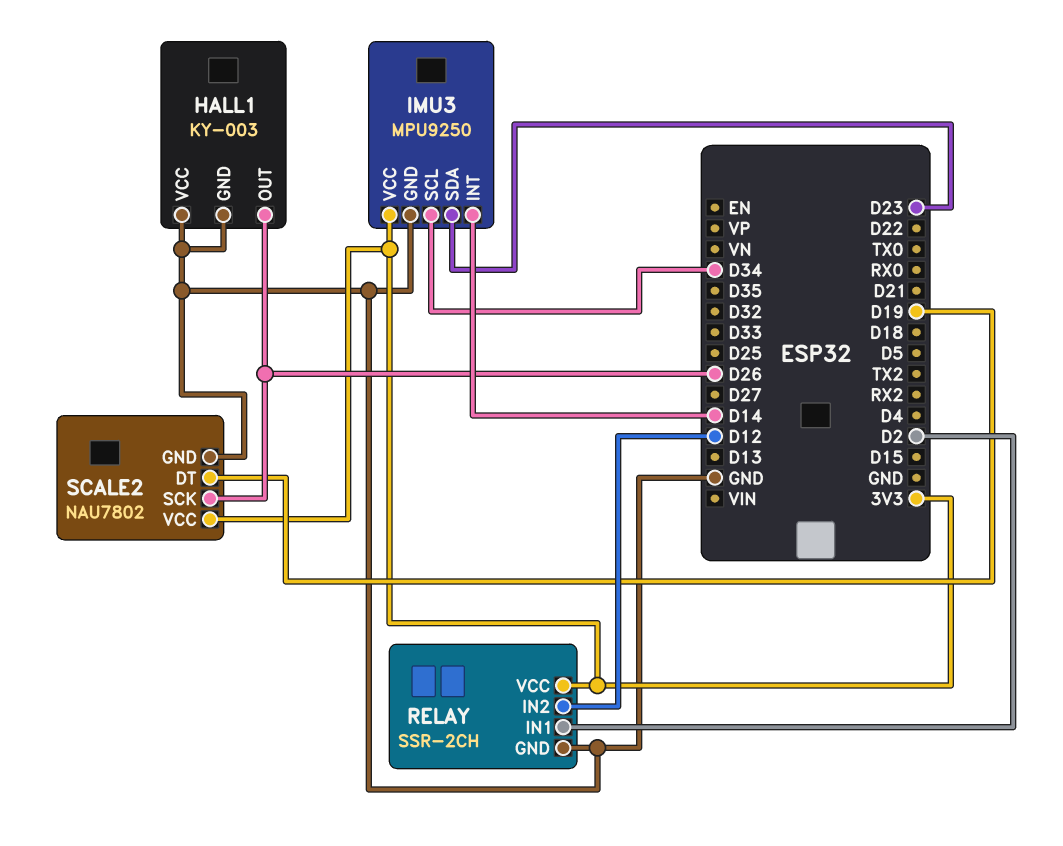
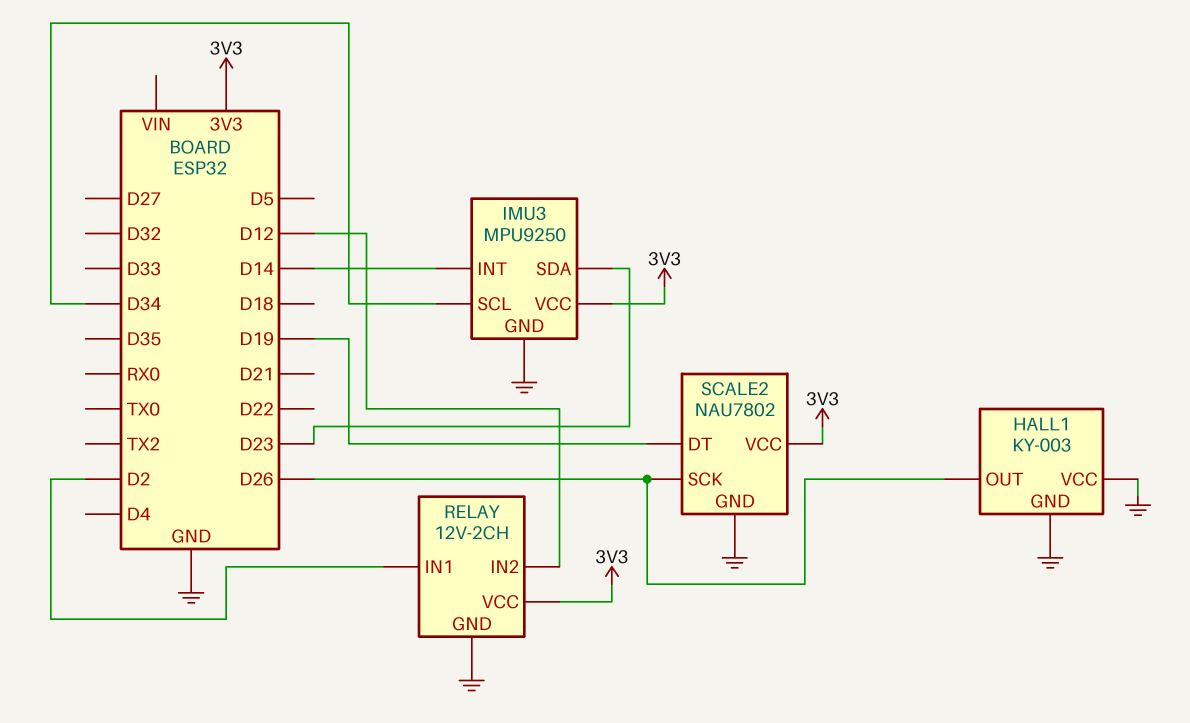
RELAY: SSR-2CH -> 12V-2CH

